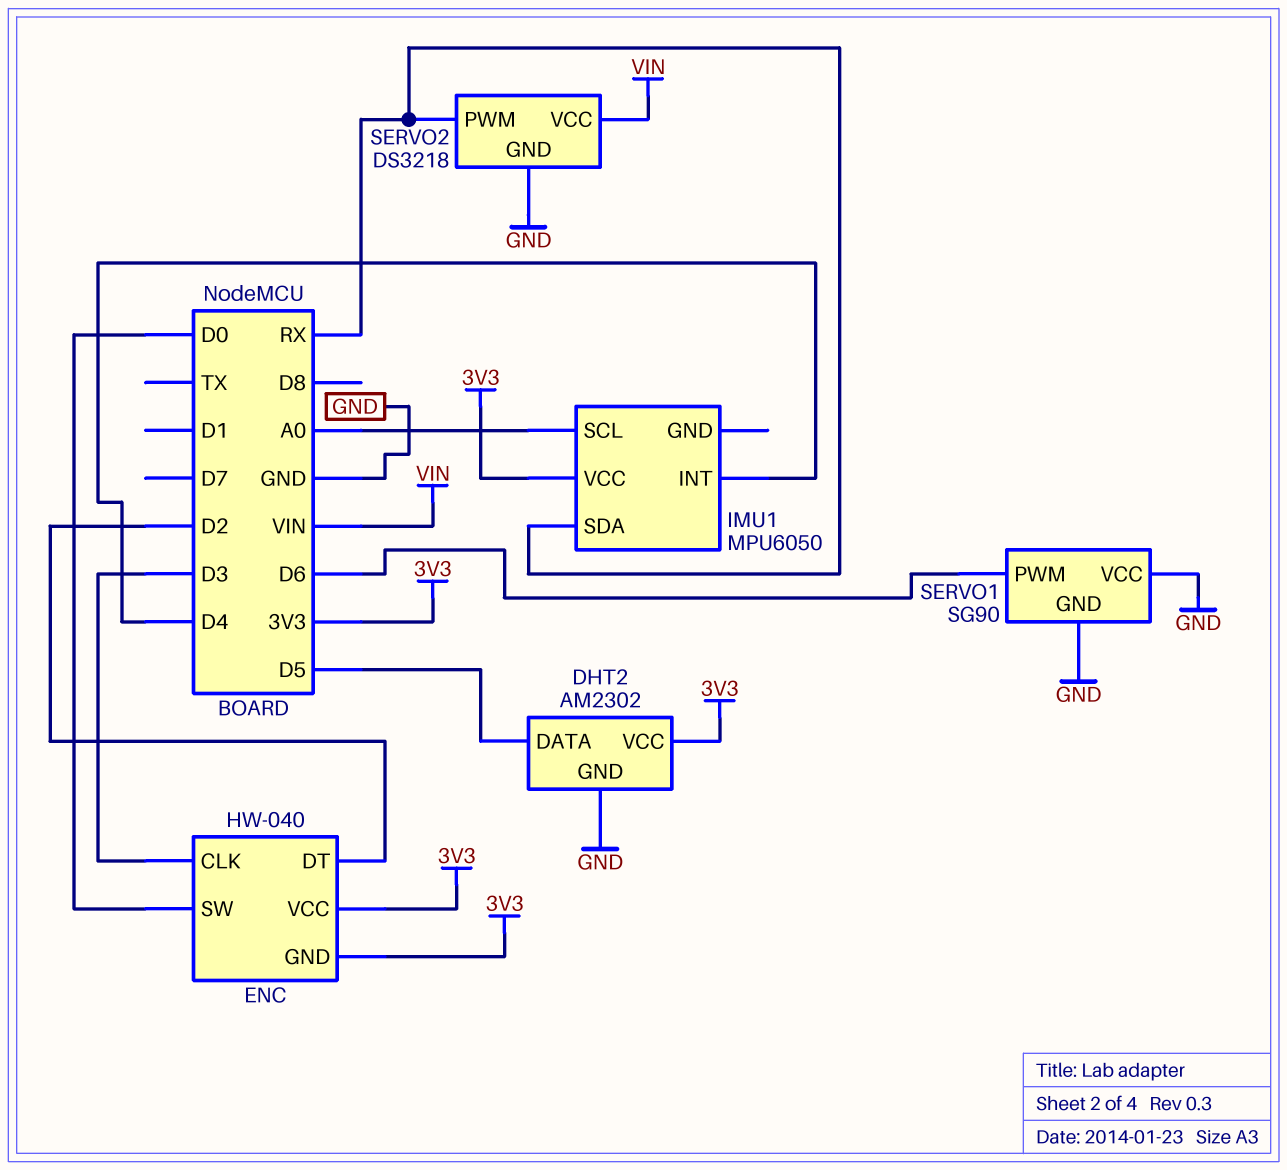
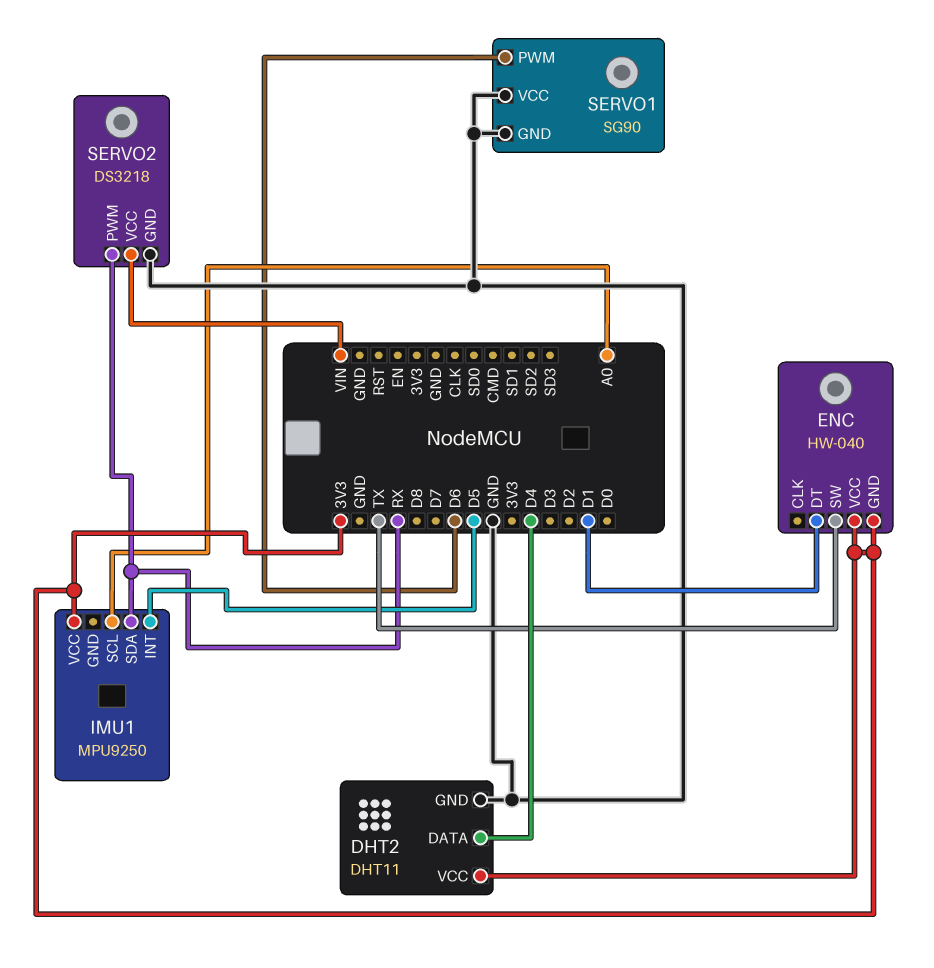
DHT2: AM2302 -> DHT11
DHT2 pin DATA: D5 -> D4
ENC pin CLK: D3 -> none
ENC pin DT: D2 -> D1
ENC pin SW: D0 -> TX
IMU1: MPU6050 -> MPU9250
IMU1 pin INT: D4 -> D5

